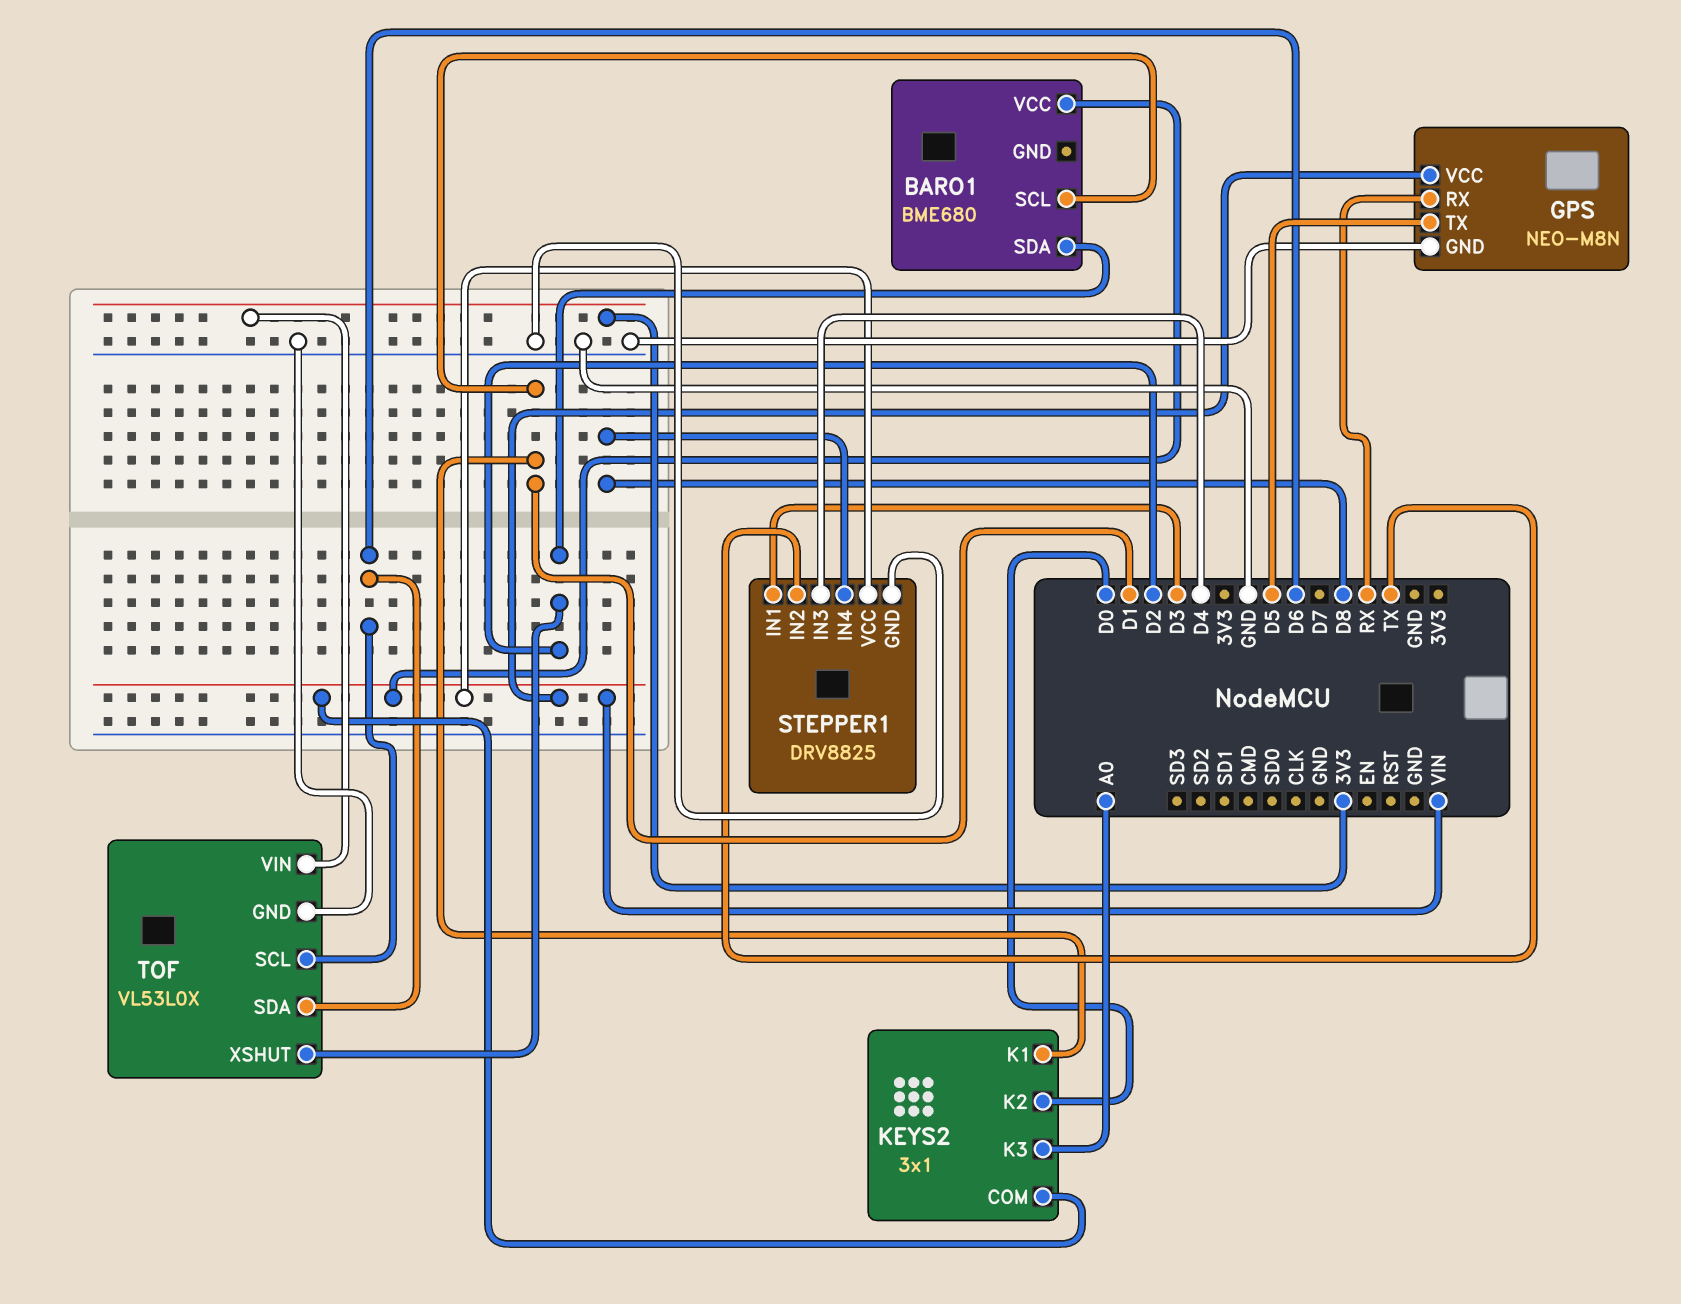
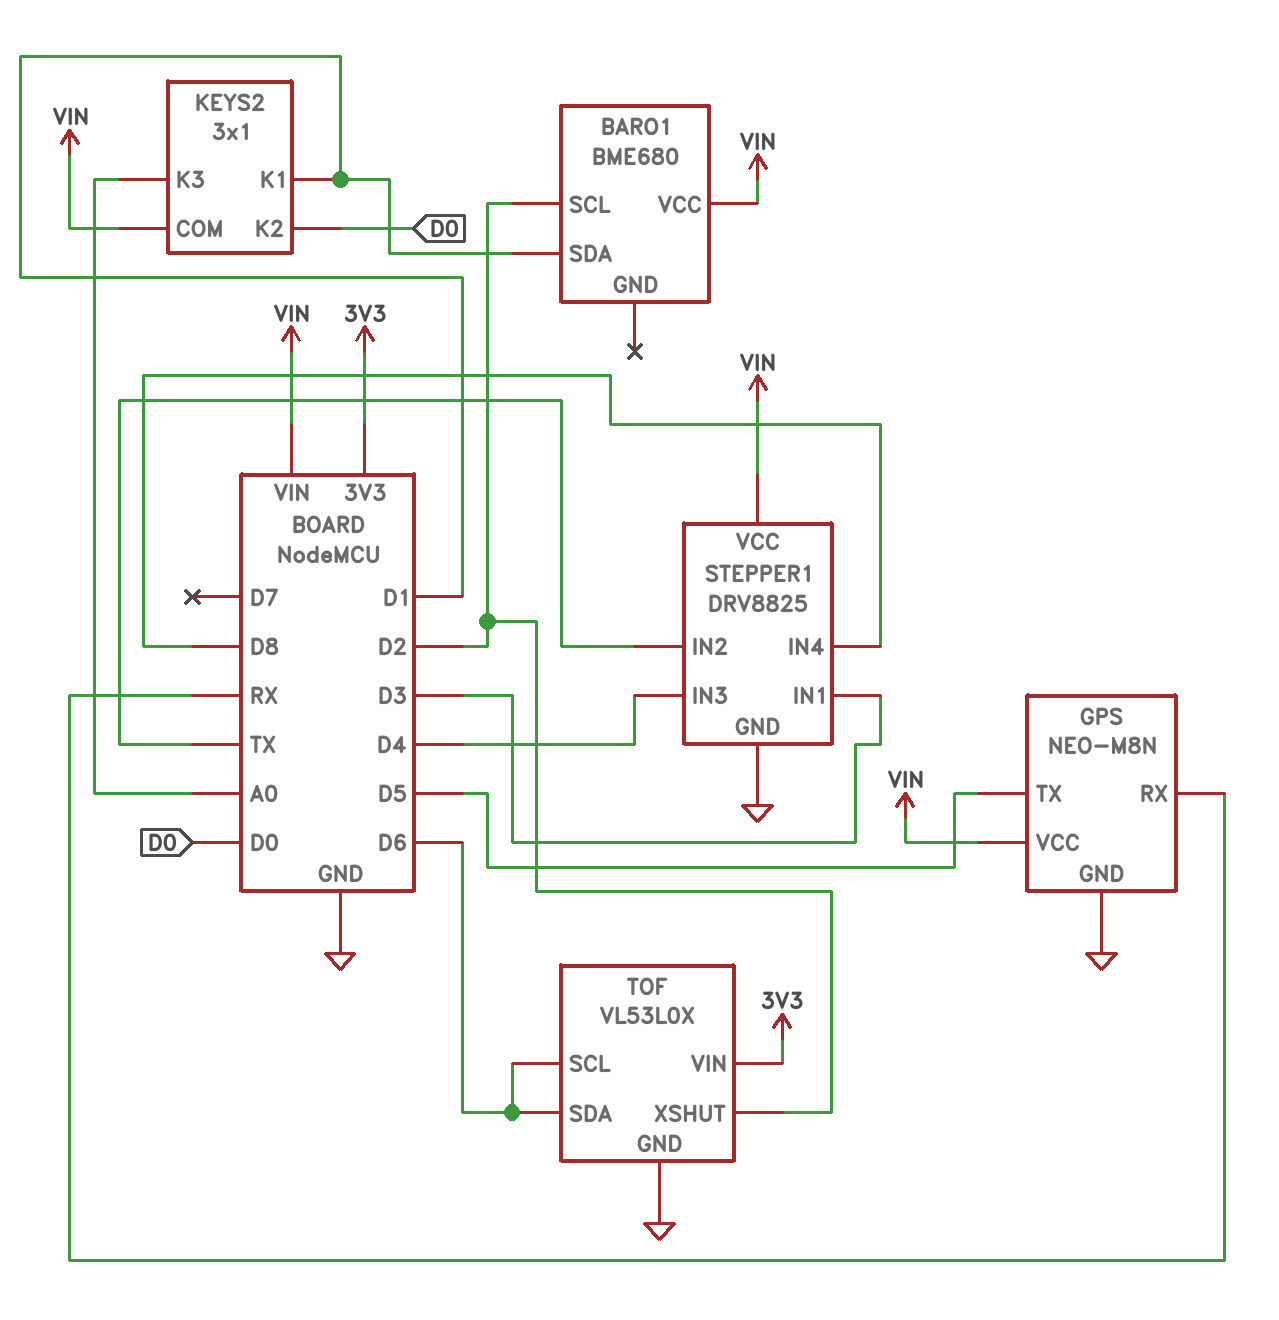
BARO1 pin SCL: D1 -> D2
BARO1 pin SDA: D2 -> D1

